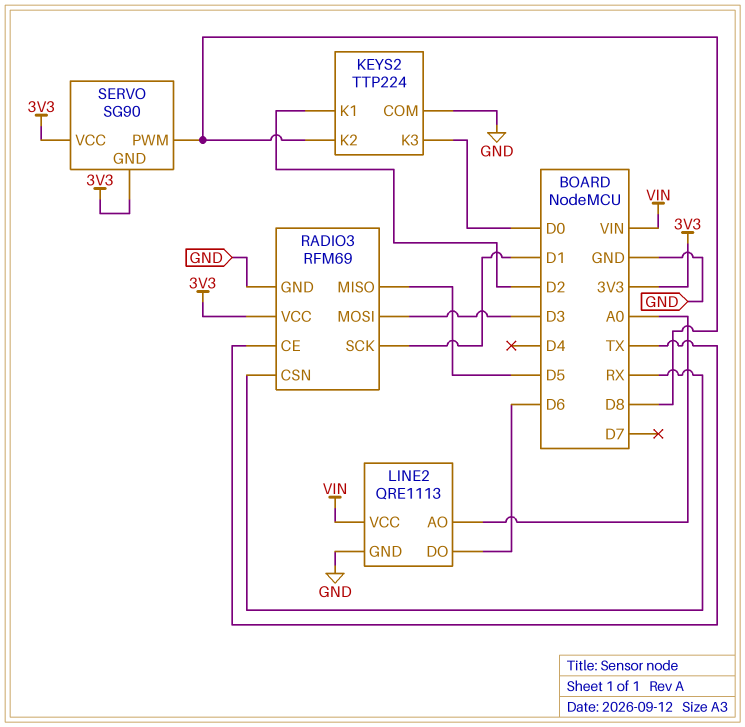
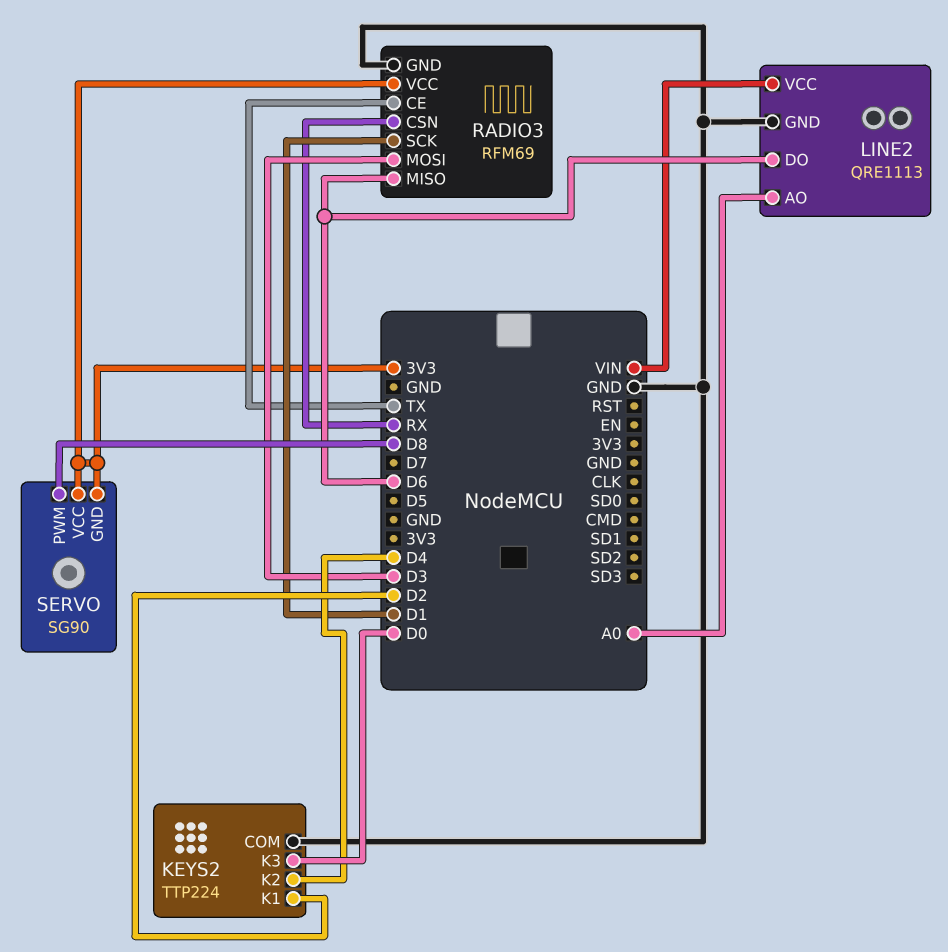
KEYS2 pin K2: D8 -> D4
RADIO3 pin MISO: D5 -> D6

